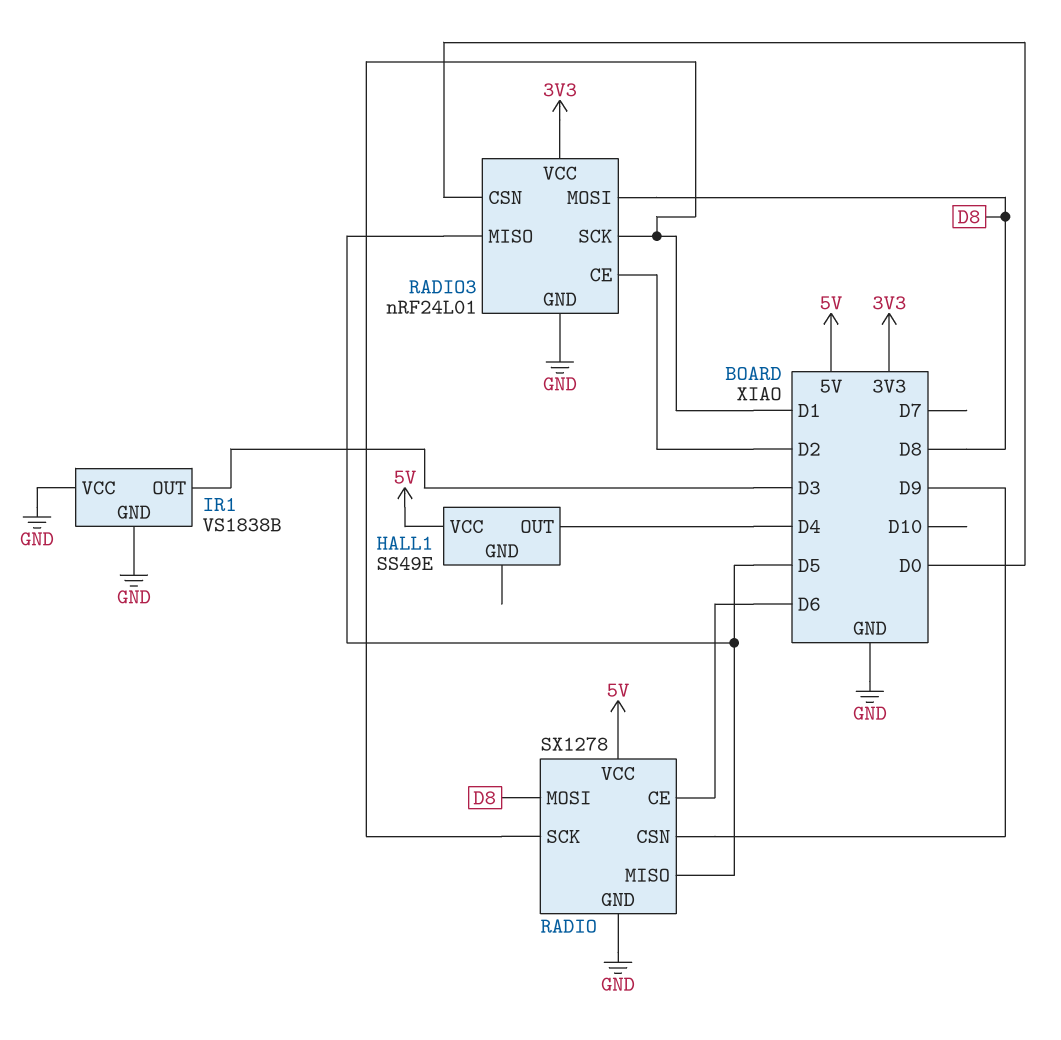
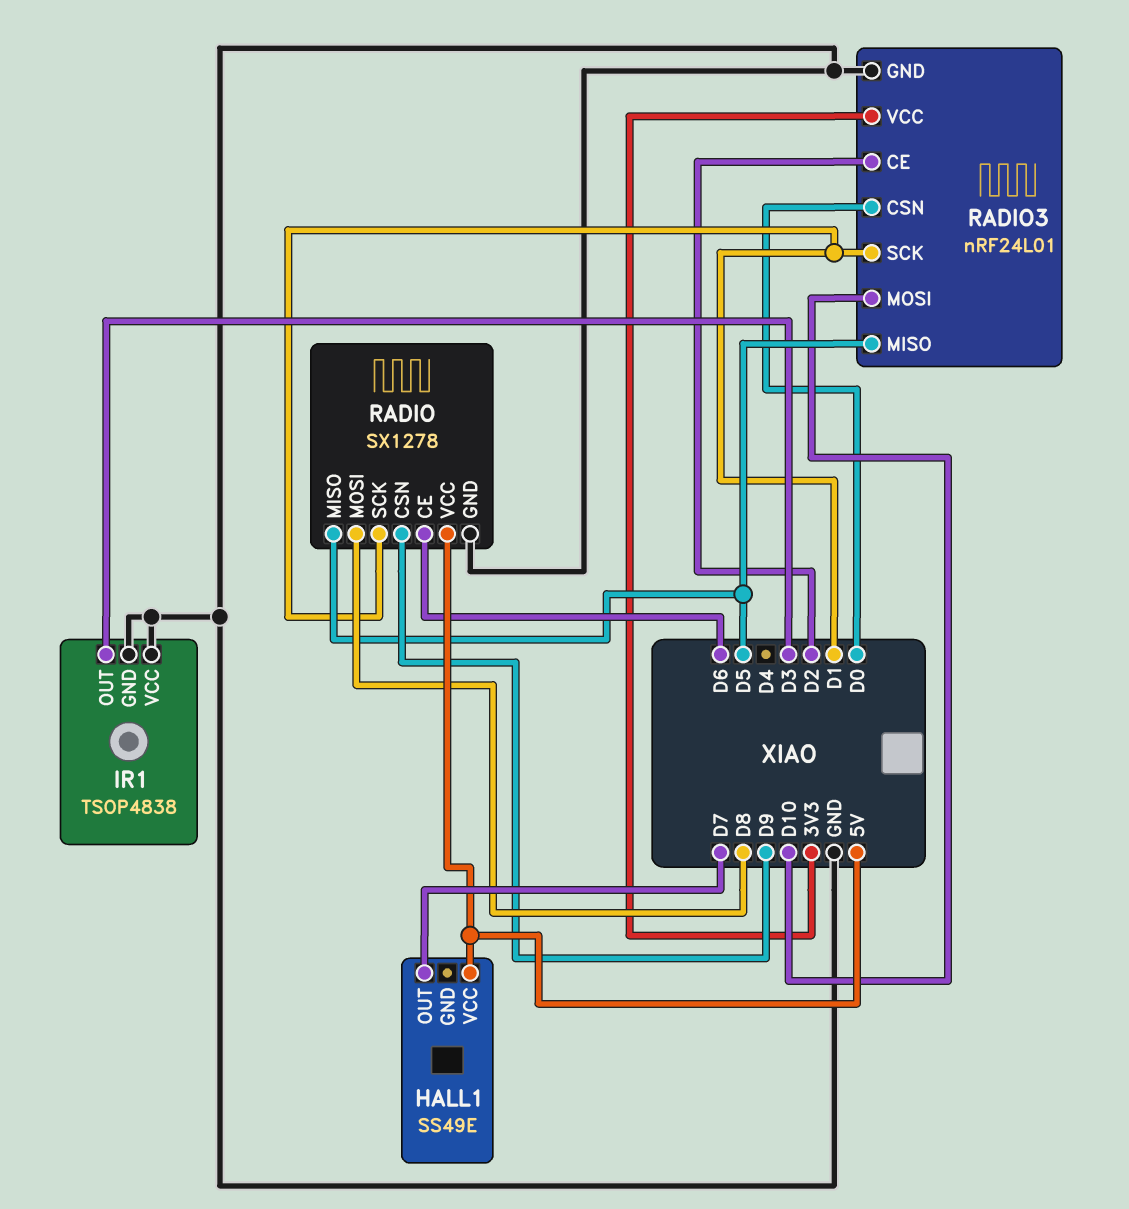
HALL1 pin OUT: D4 -> D7
IR1: VS1838B -> TSOP4838
RADIO3 pin MOSI: D8 -> D10

